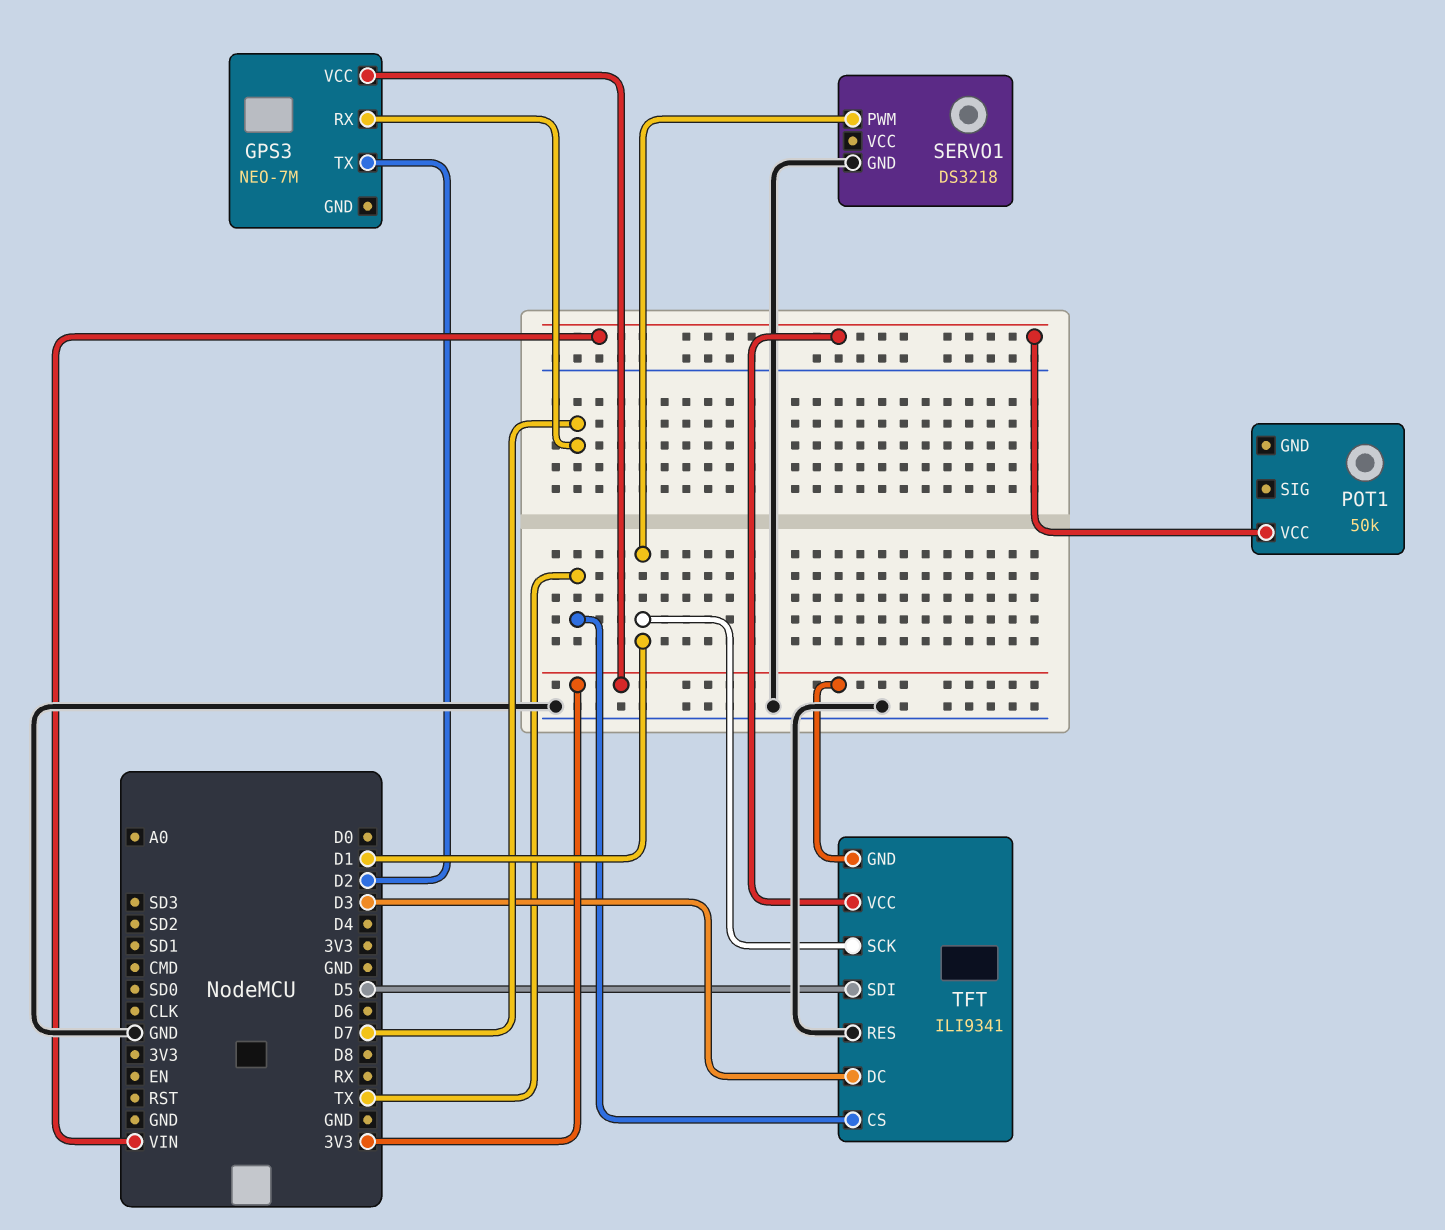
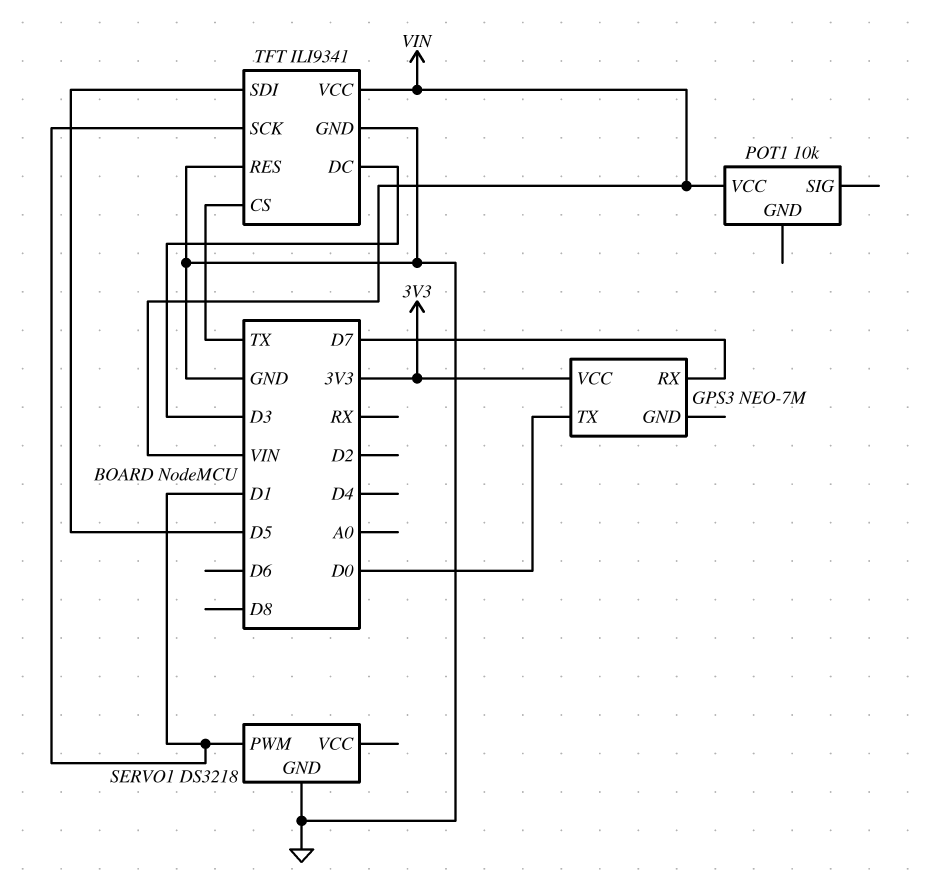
GPS3 pin TX: D2 -> D0
POT1: 50k -> 10k
TFT pin GND: 3V3 -> GND

